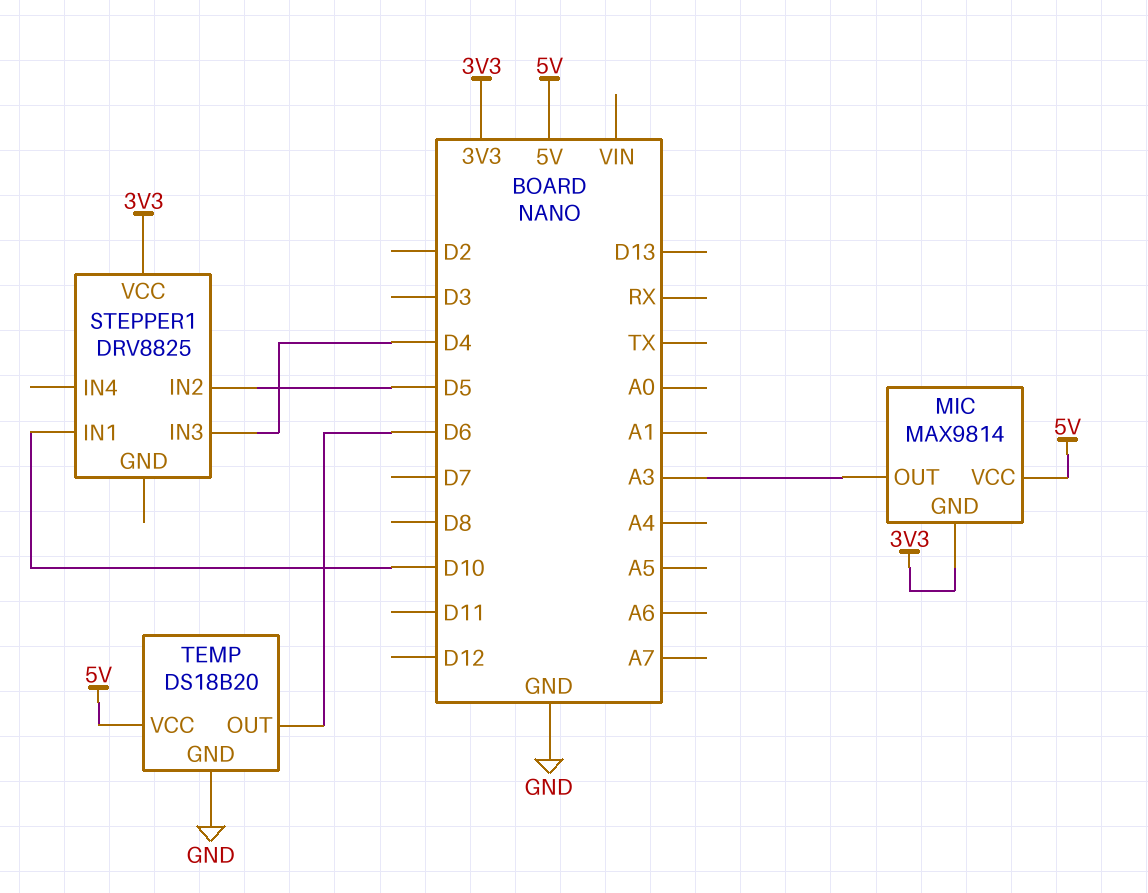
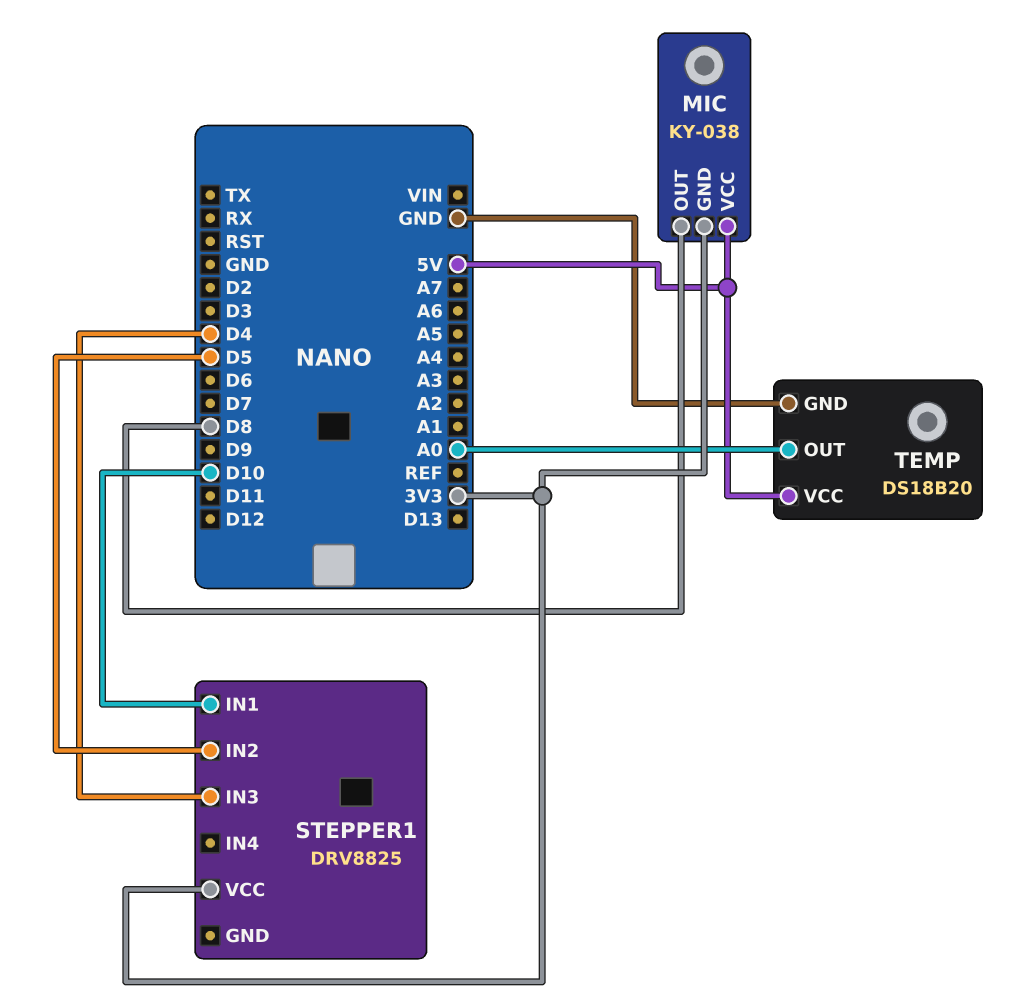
MIC: MAX9814 -> KY-038
MIC pin OUT: A3 -> D8
TEMP pin OUT: D6 -> A0

